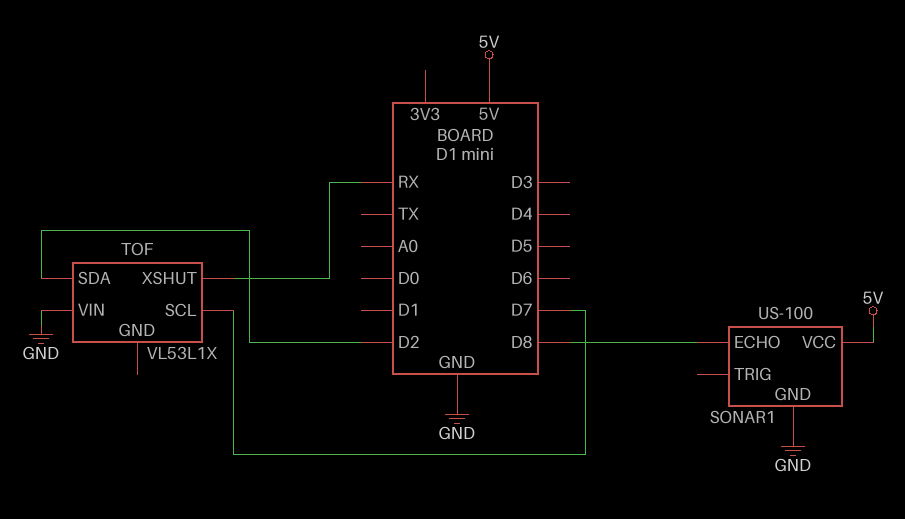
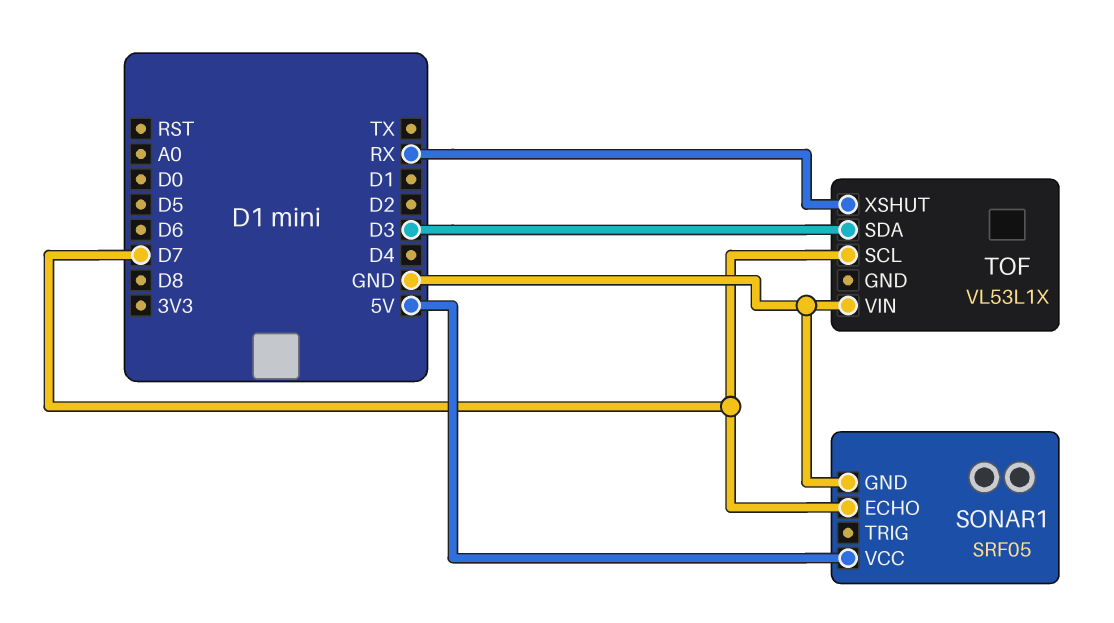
SONAR1: US-100 -> SRF05
SONAR1 pin ECHO: D8 -> D7
TOF pin SDA: D2 -> D3

